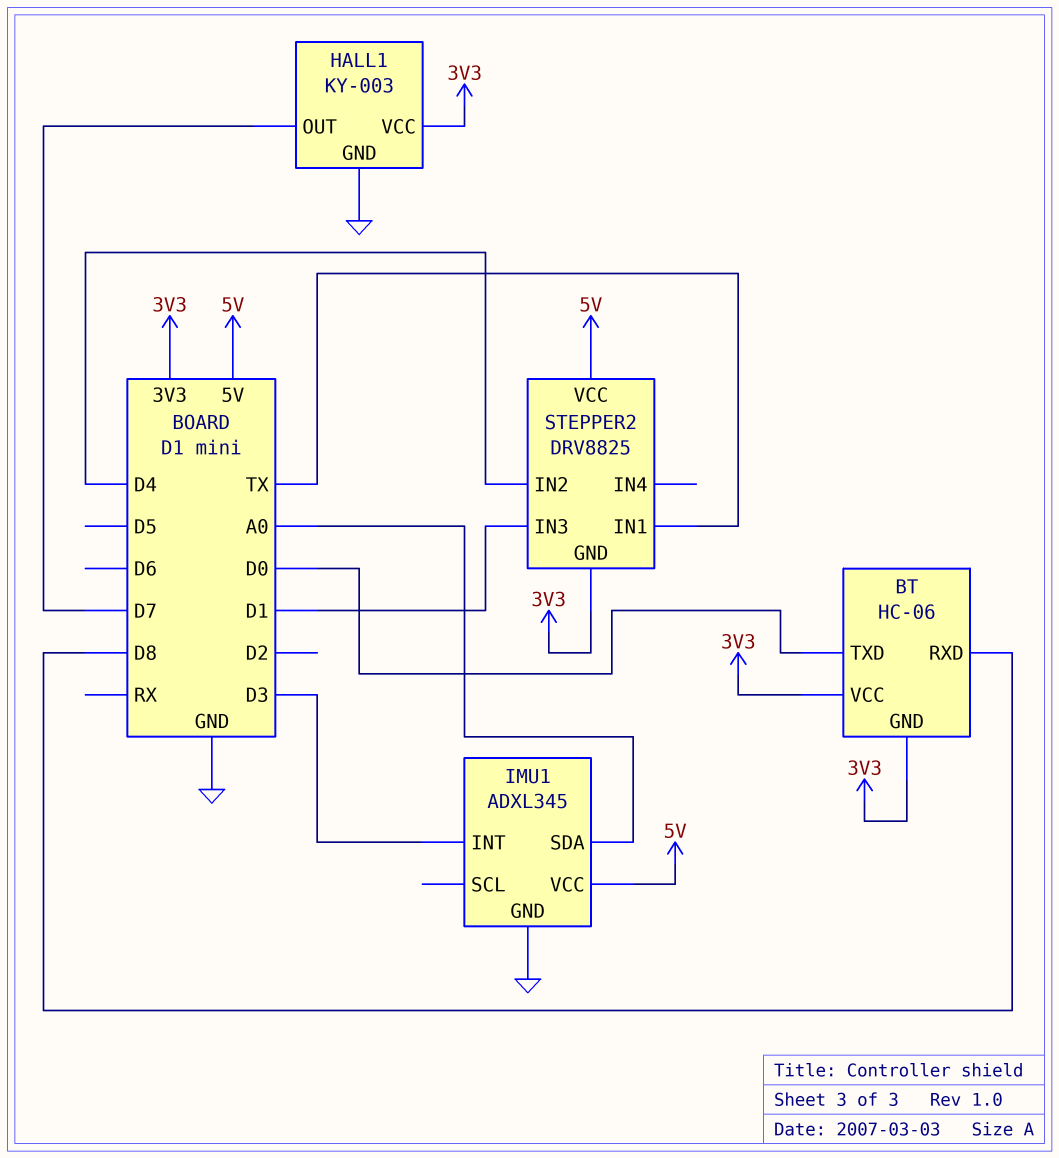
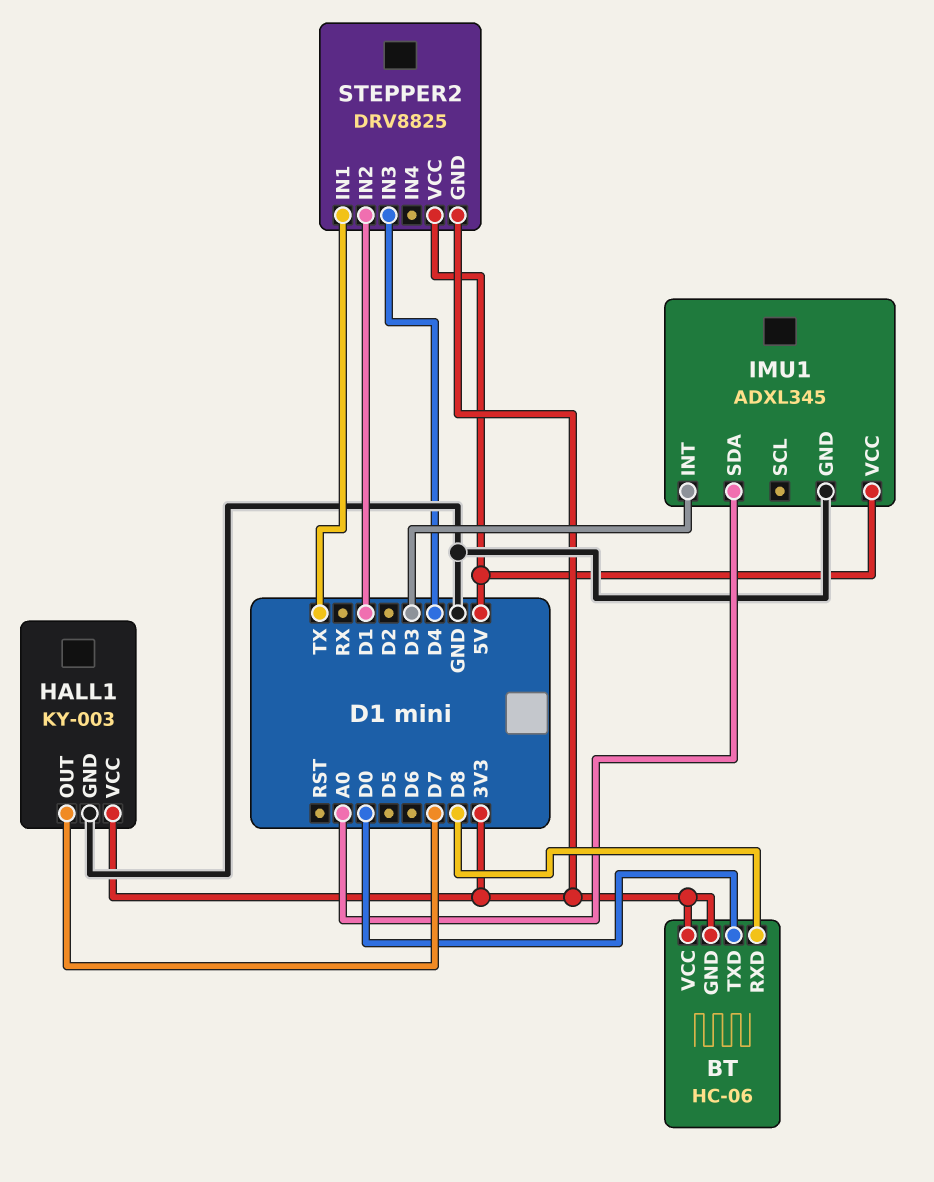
STEPPER2 pin IN2: D4 -> D1
STEPPER2 pin IN3: D1 -> D4

